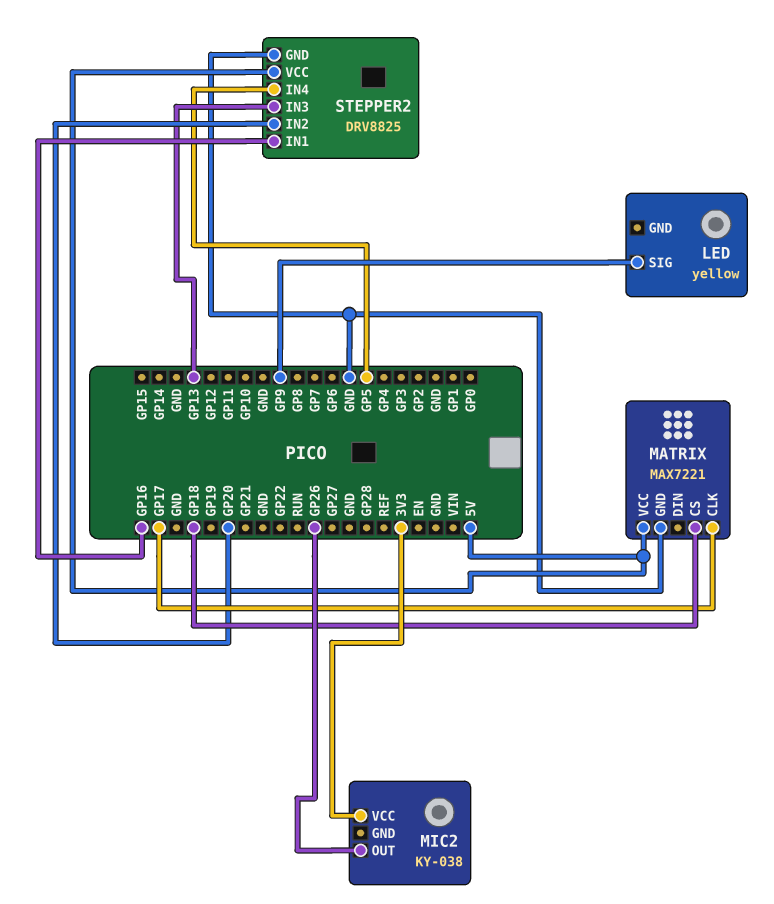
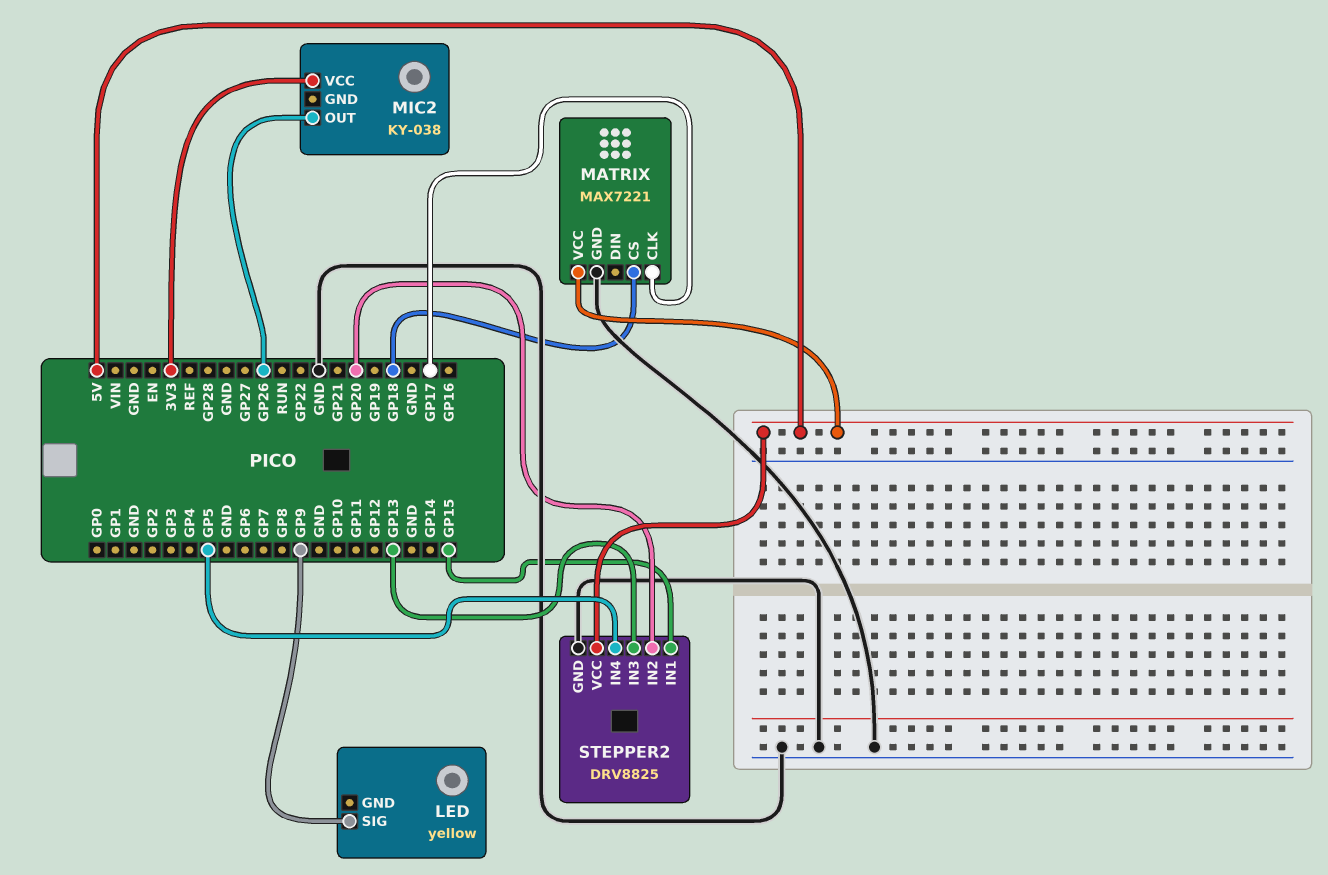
STEPPER2 pin IN1: GP16 -> GP15

